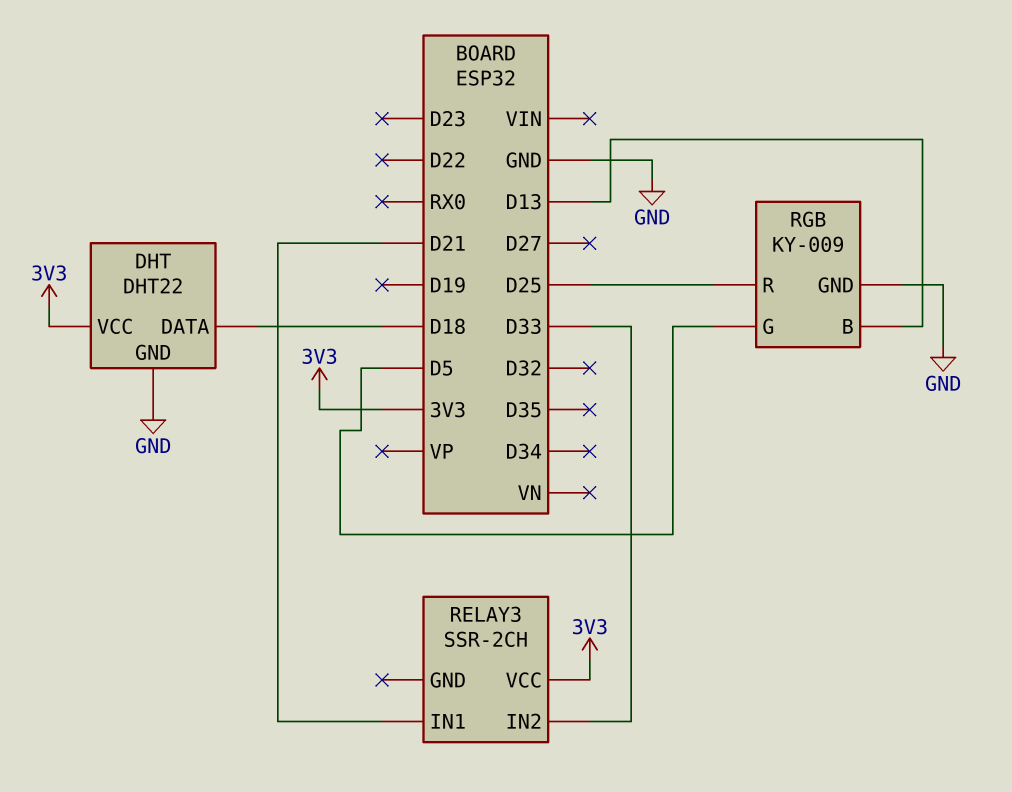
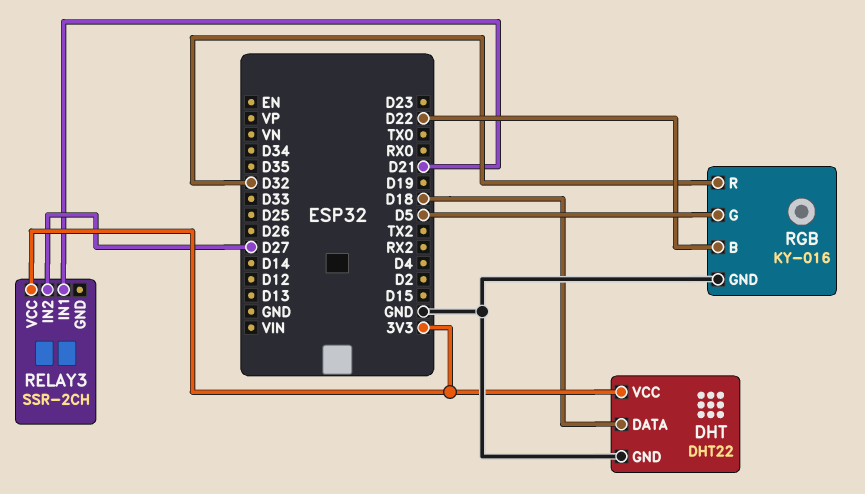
RELAY3 pin IN2: D33 -> D27
RGB: KY-009 -> KY-016
RGB pin B: D13 -> D22
RGB pin R: D25 -> D32

